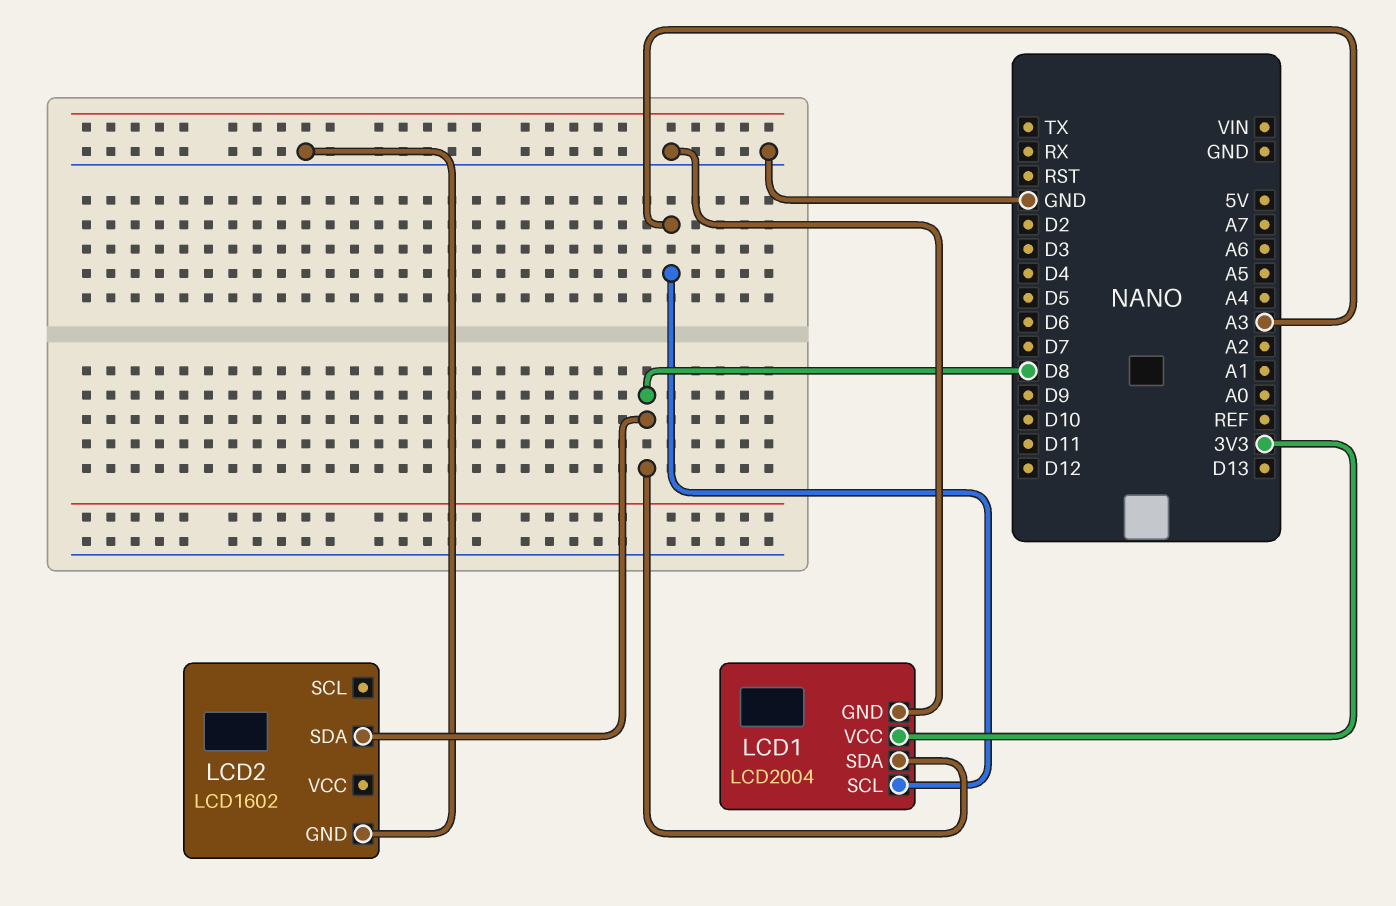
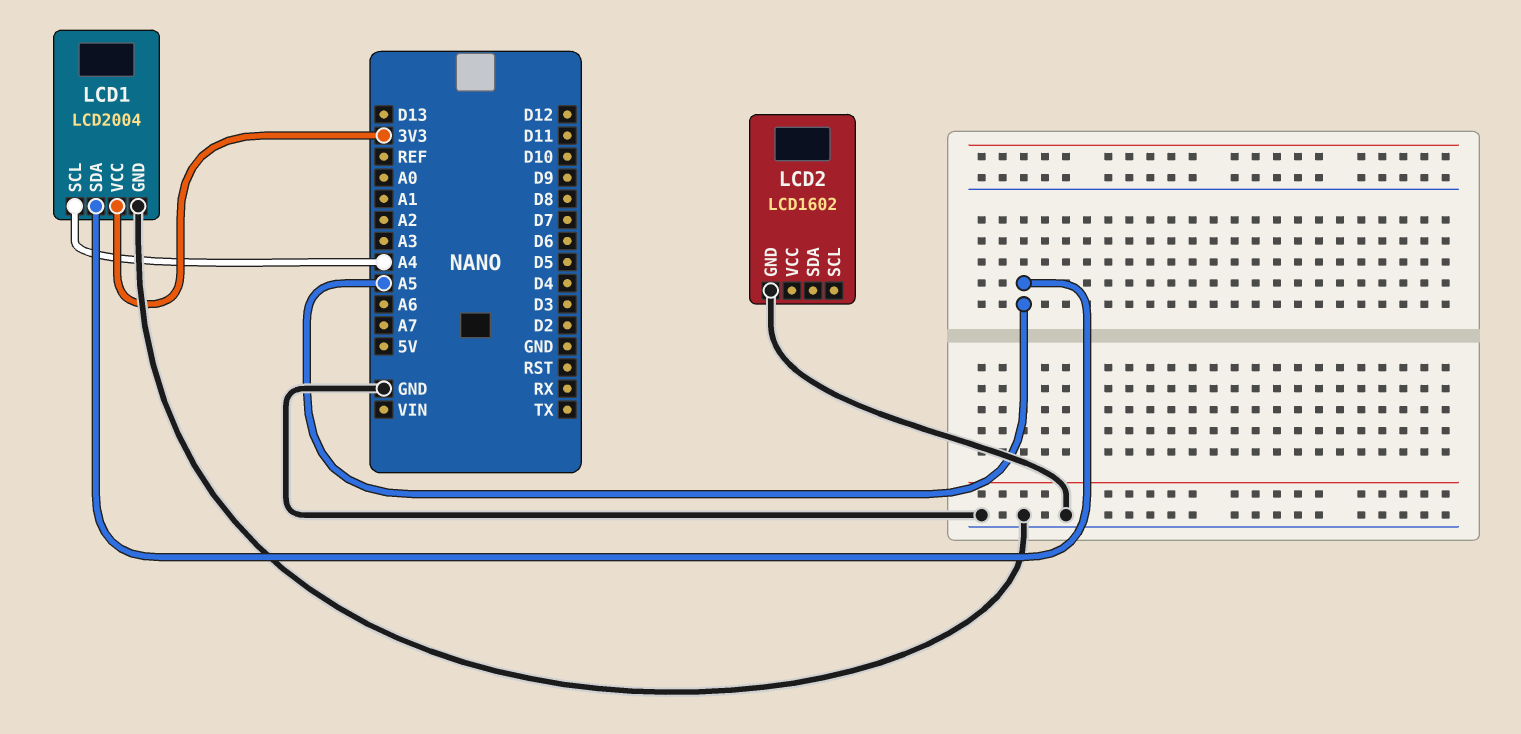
LCD1 pin SCL: A3 -> A4
LCD1 pin SDA: D8 -> A5
LCD2 pin SDA: D8 -> none

